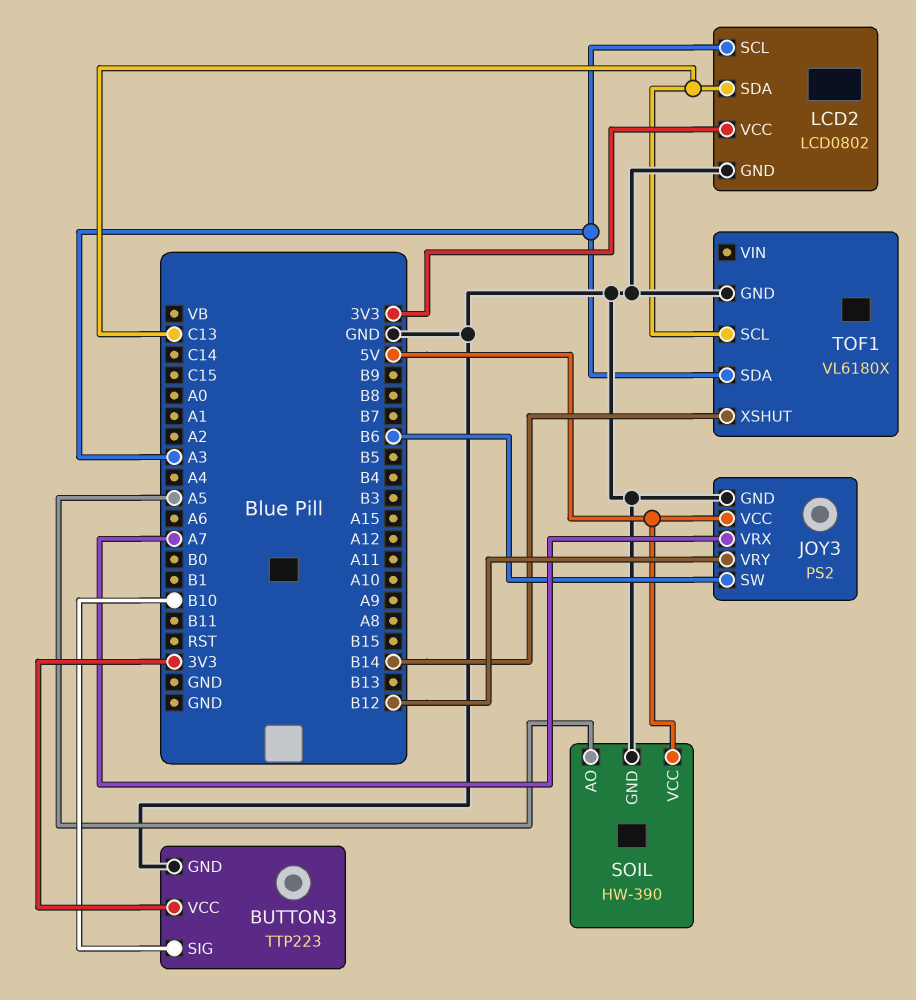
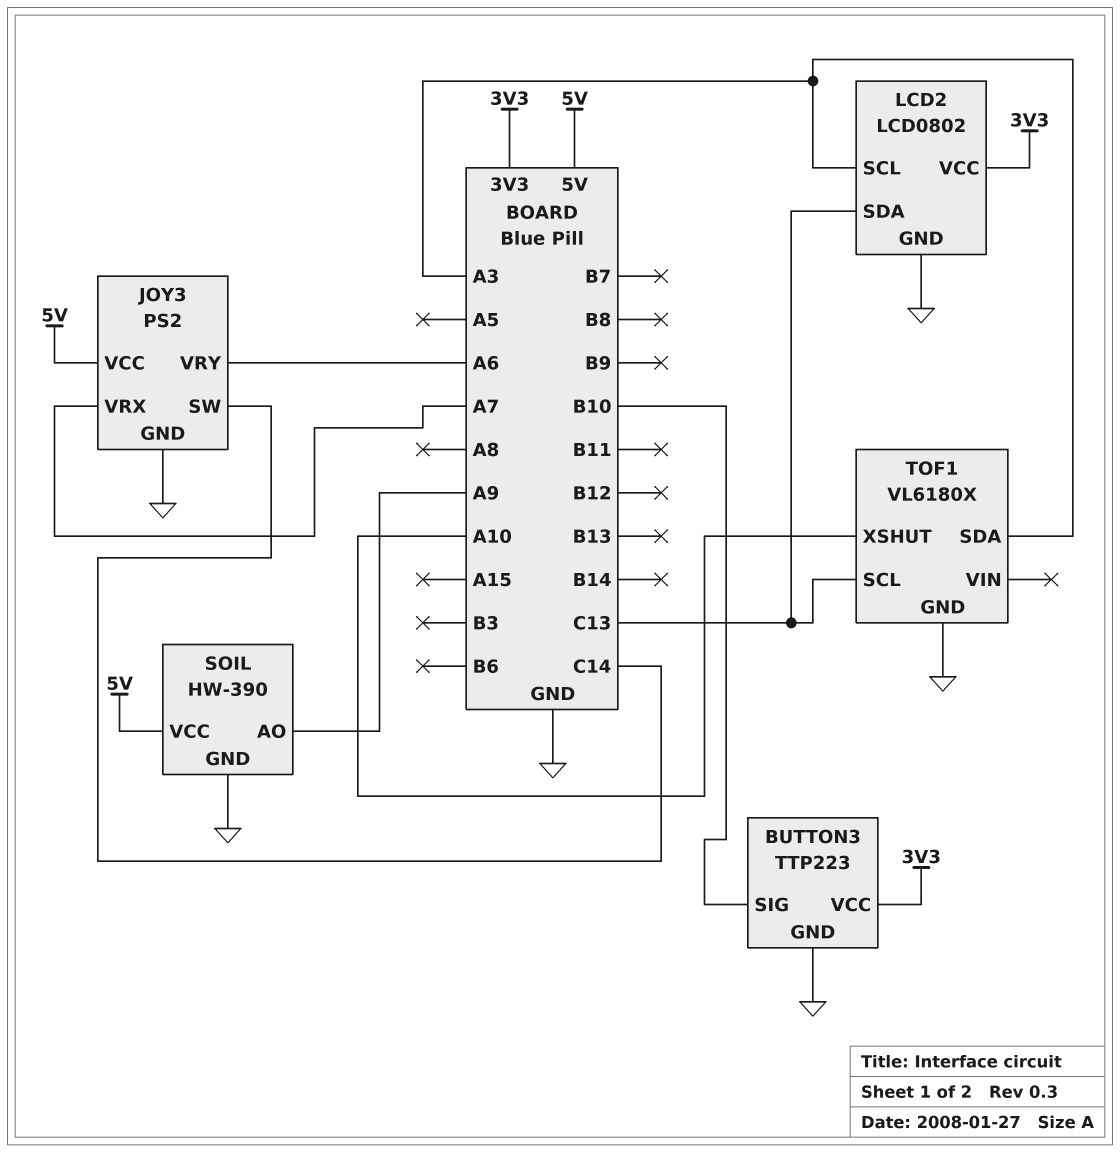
JOY3 pin SW: B6 -> C14
JOY3 pin VRY: B12 -> A6
SOIL pin AO: A5 -> A9
TOF1 pin XSHUT: B14 -> A10

